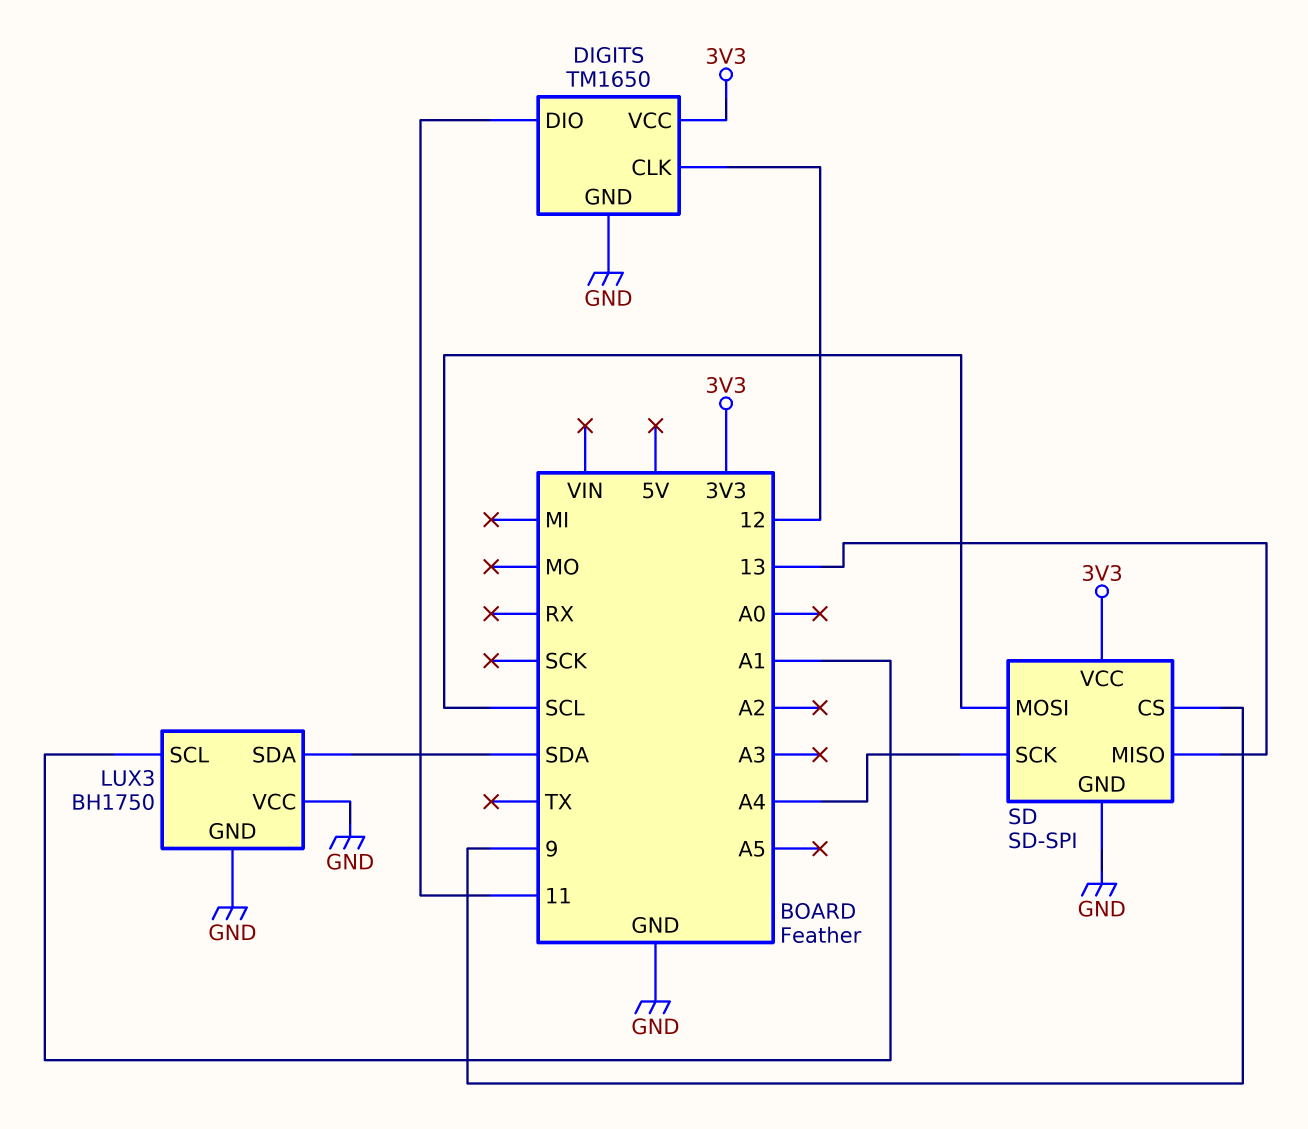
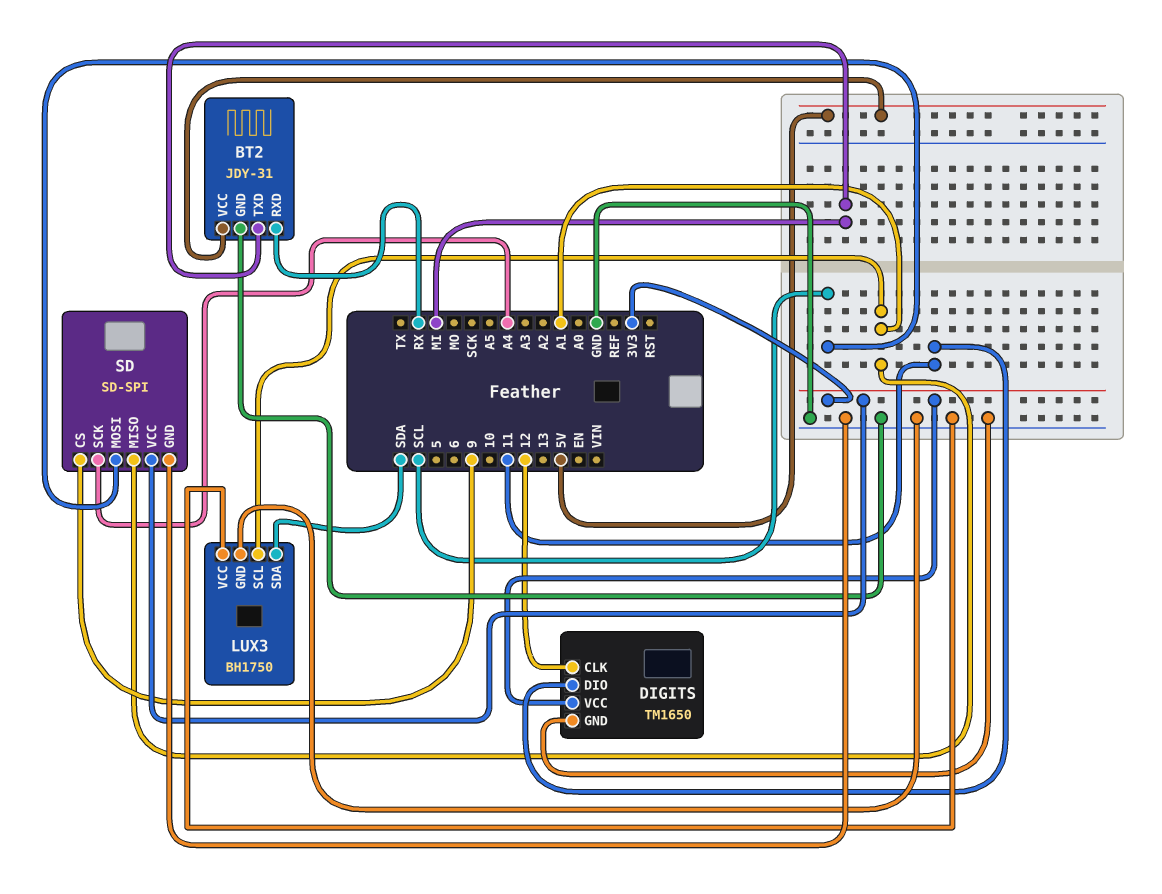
BT2: none -> JDY-31
BT2 pin GND: none -> GND
BT2 pin RXD: none -> RX
BT2 pin TXD: none -> MI
BT2 pin VCC: none -> 5V
SD pin MISO: 13 -> A1

